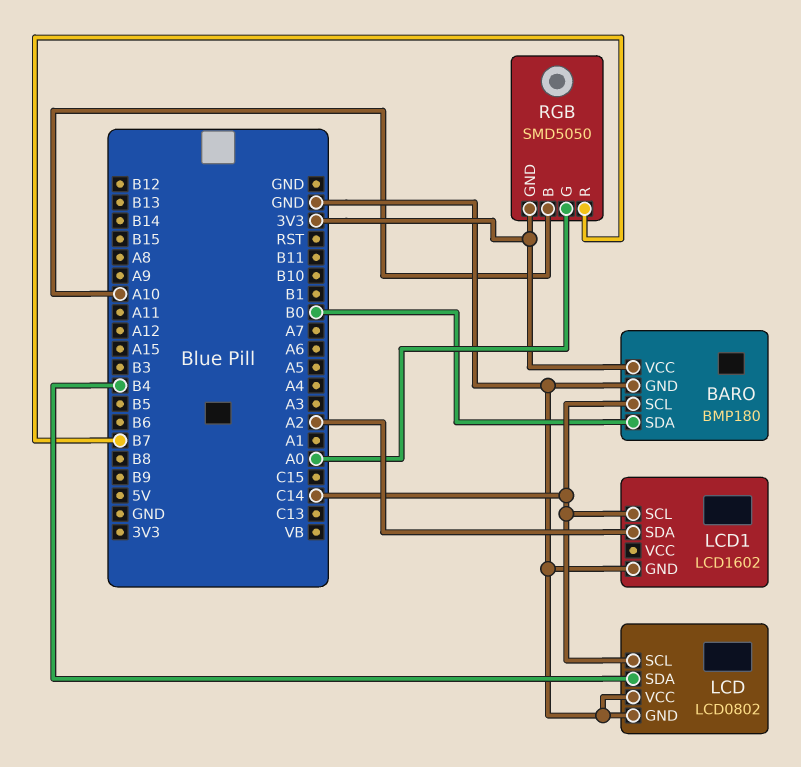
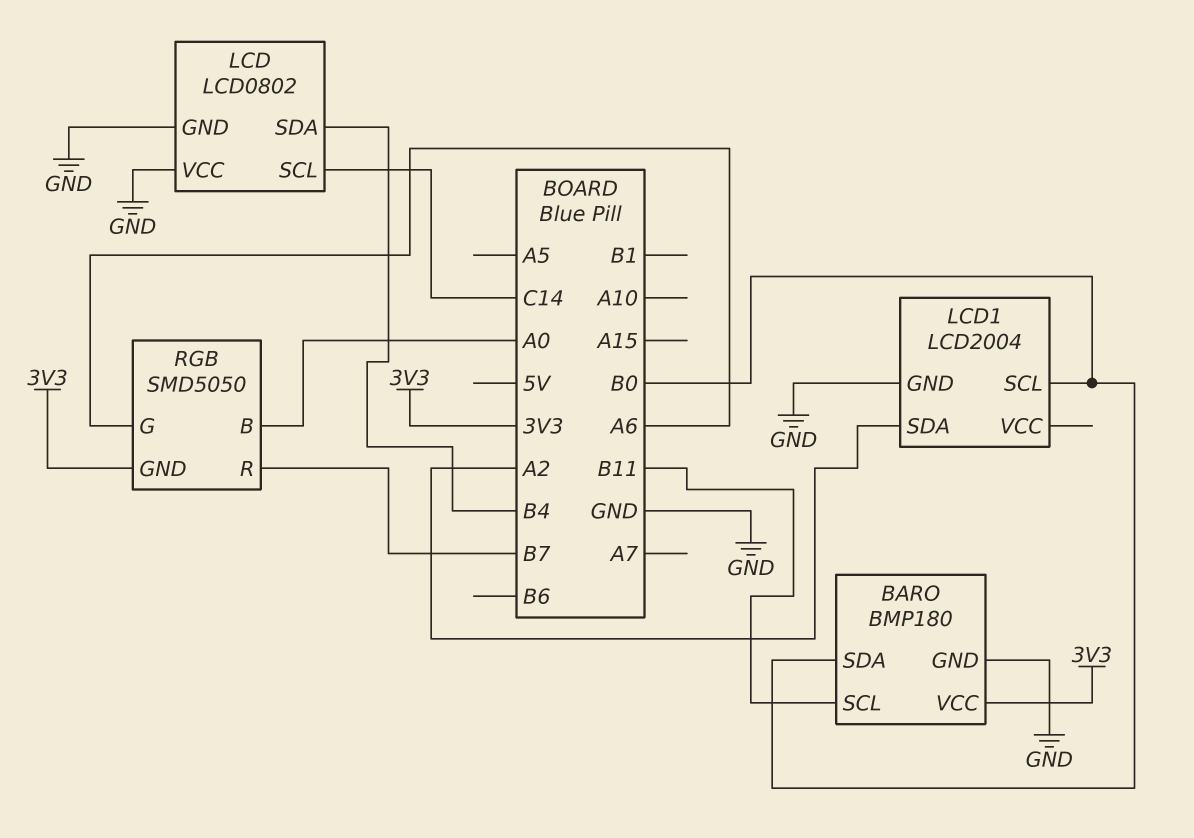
BARO pin SCL: C14 -> B11
LCD1: LCD1602 -> LCD2004
LCD1 pin SCL: C14 -> B0
RGB pin B: A10 -> A0
RGB pin G: A0 -> A6

